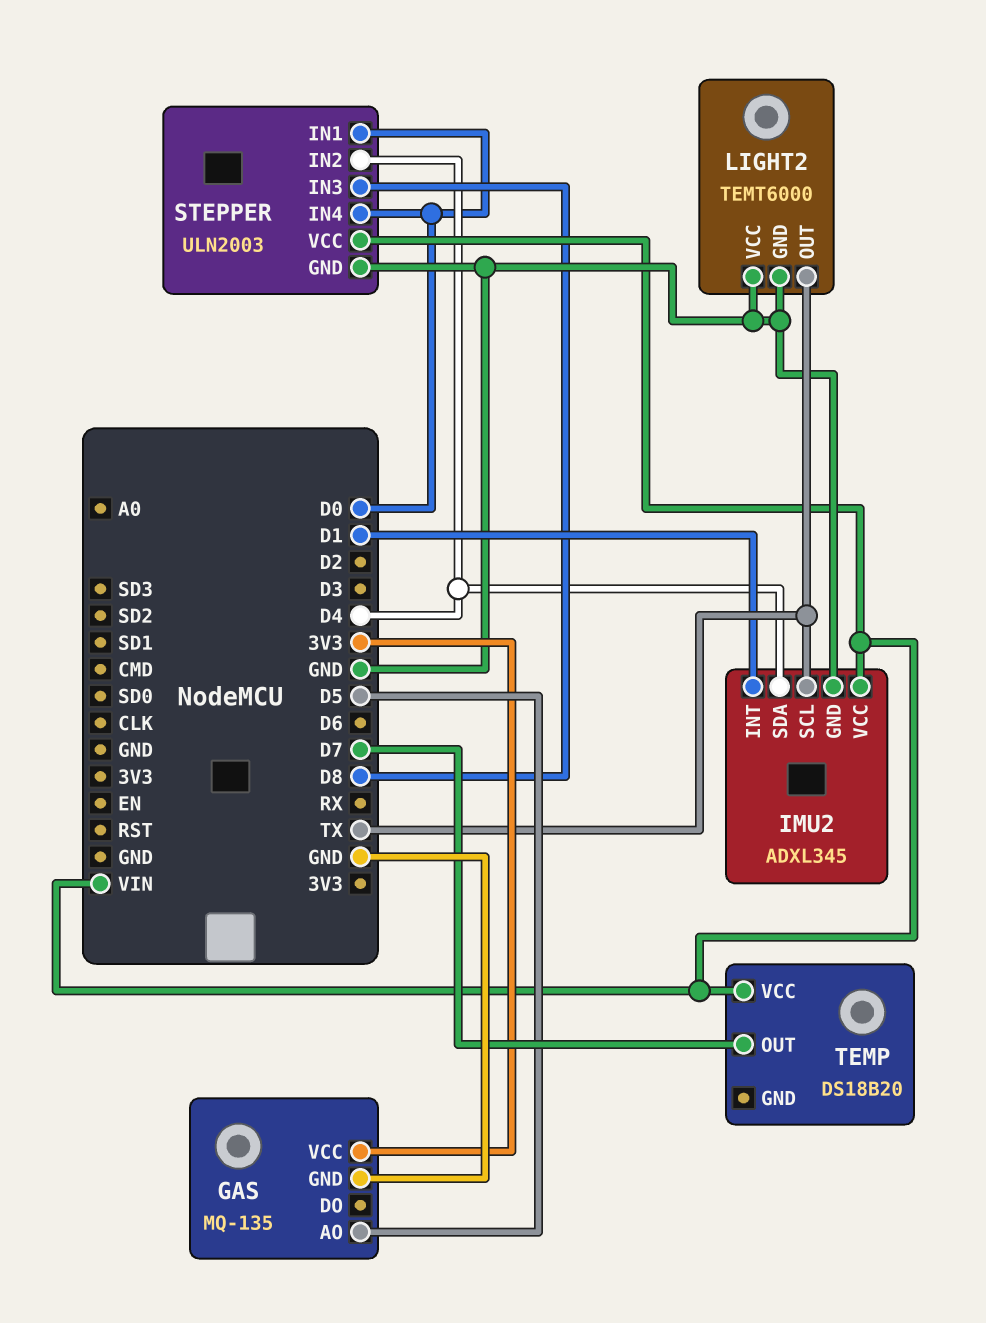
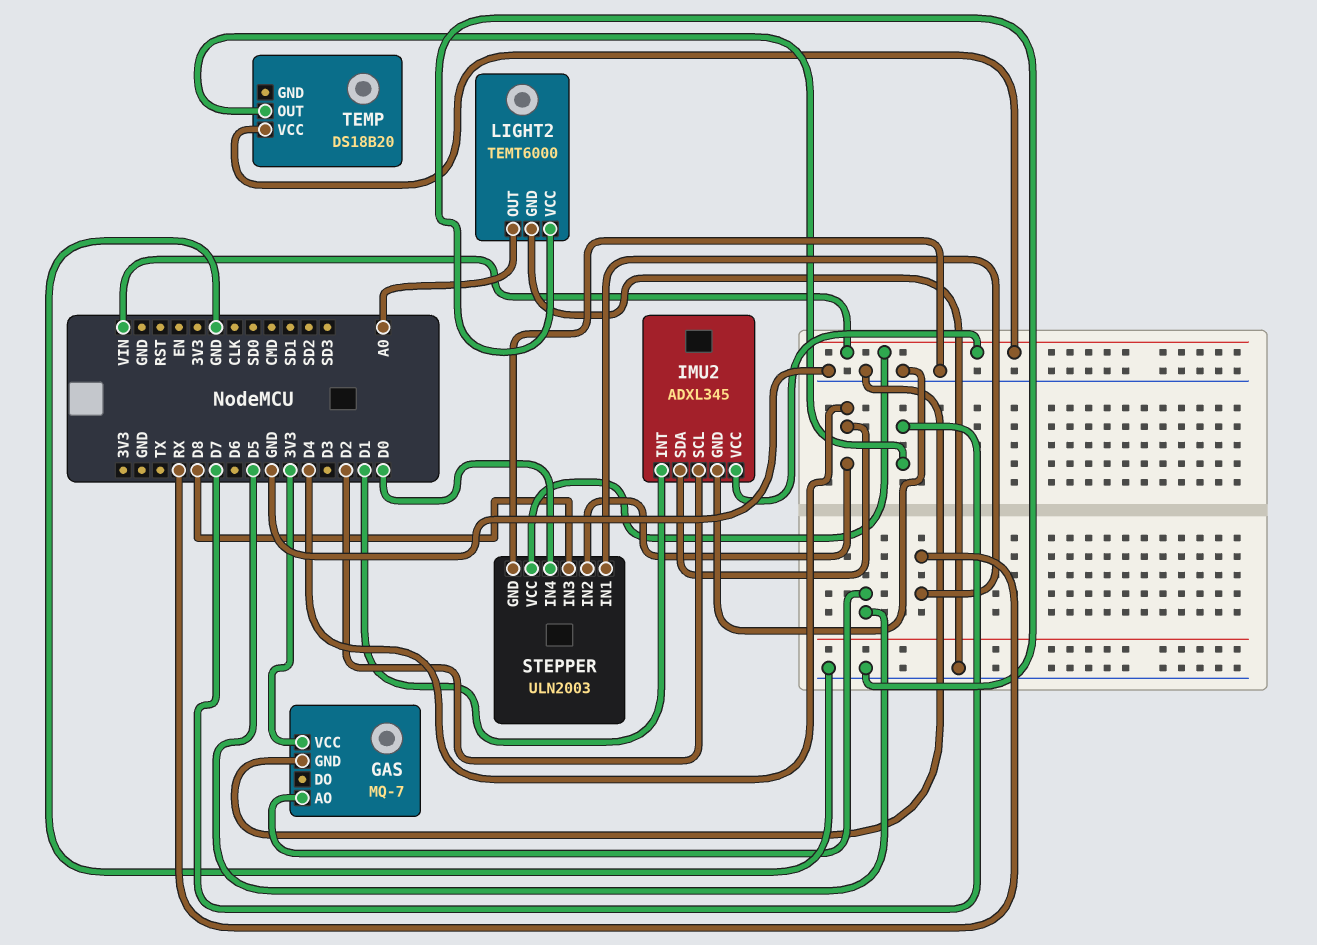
GAS: MQ-135 -> MQ-7
IMU2 pin SCL: TX -> D2
LIGHT2 pin OUT: TX -> A0
STEPPER pin IN1: D0 -> RX

